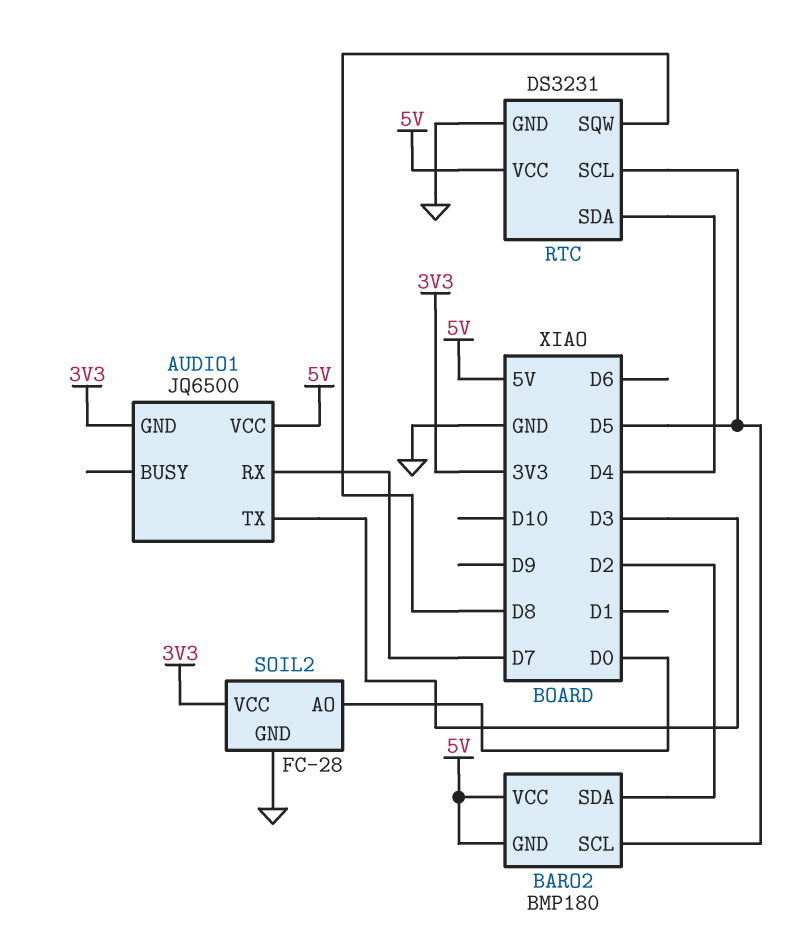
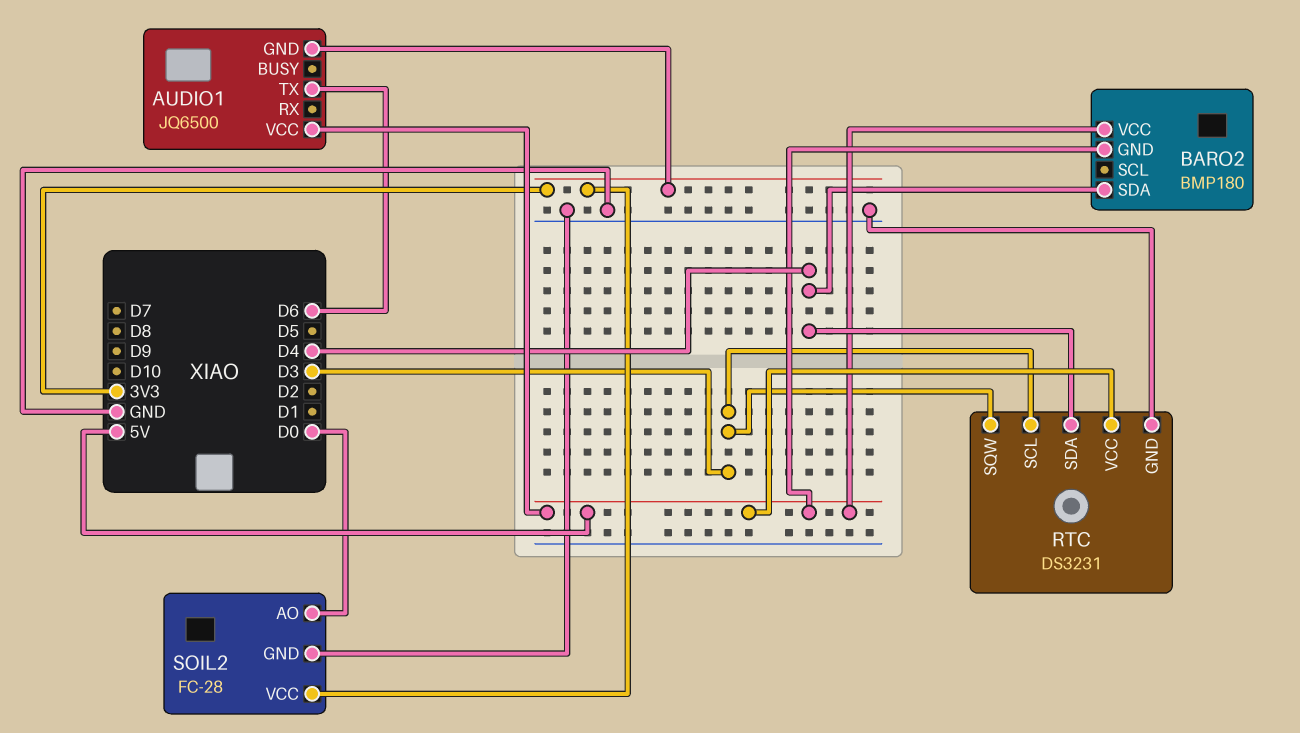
AUDIO1 pin RX: D7 -> none
AUDIO1 pin TX: D3 -> D6
BARO2 pin SCL: D5 -> none
BARO2 pin SDA: D2 -> D4
RTC pin SCL: D5 -> D3
RTC pin SQW: D8 -> D3

